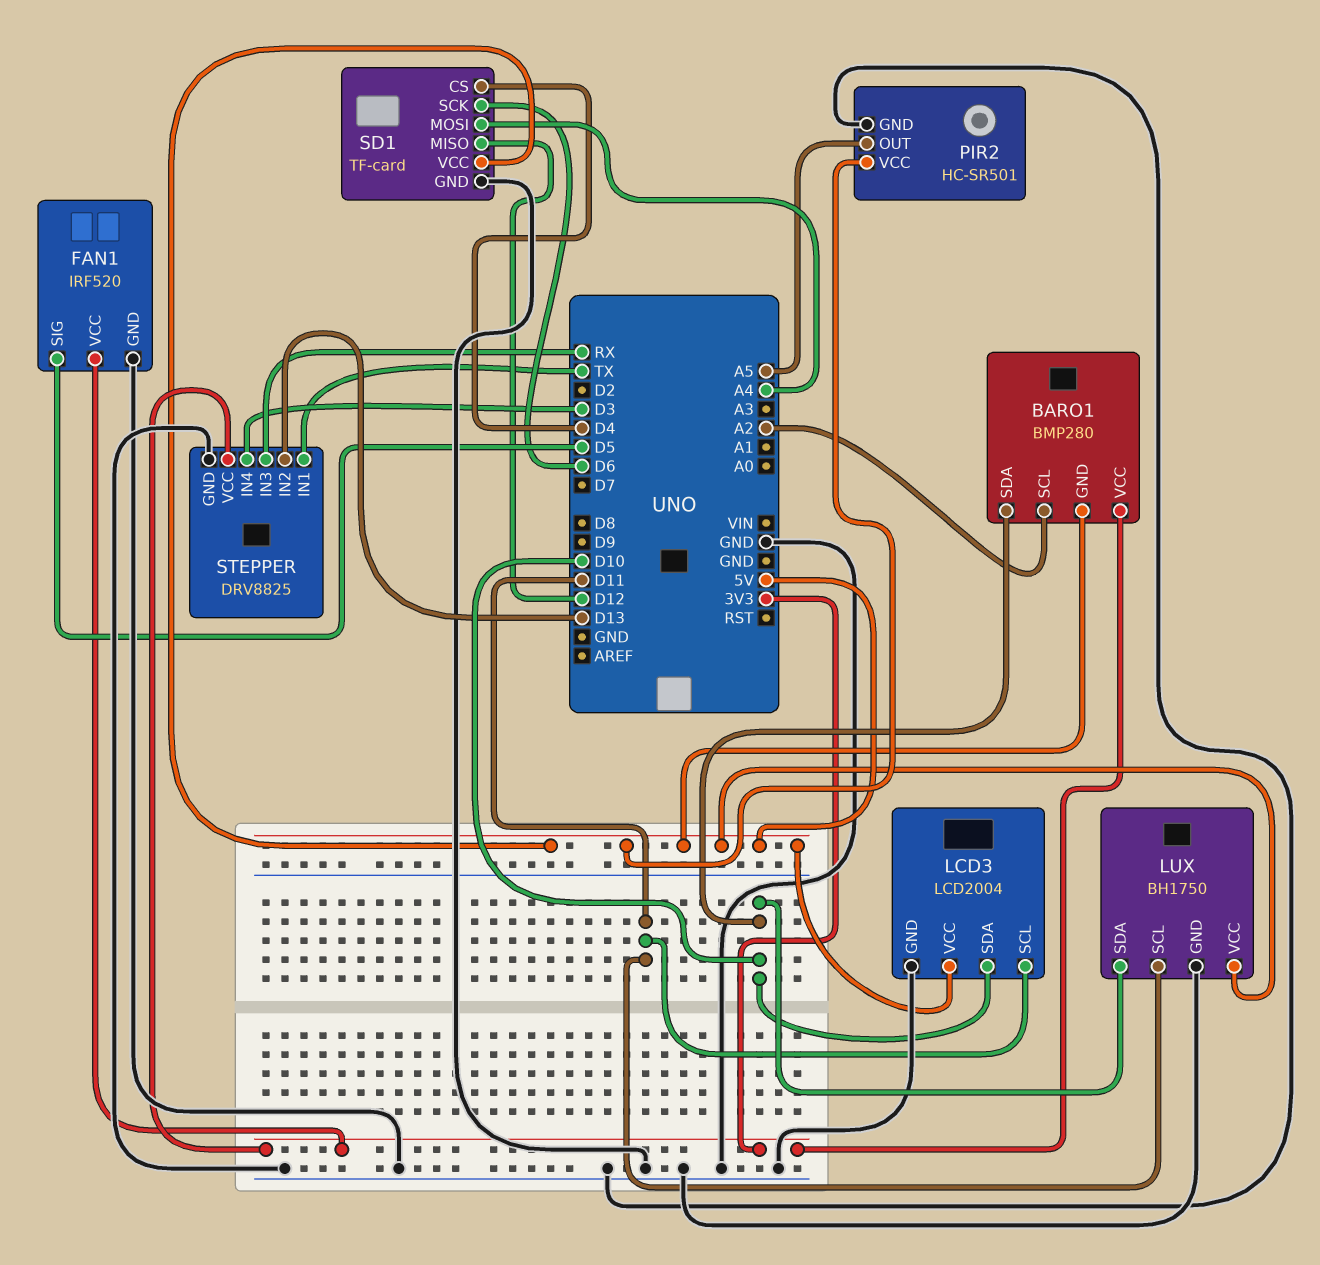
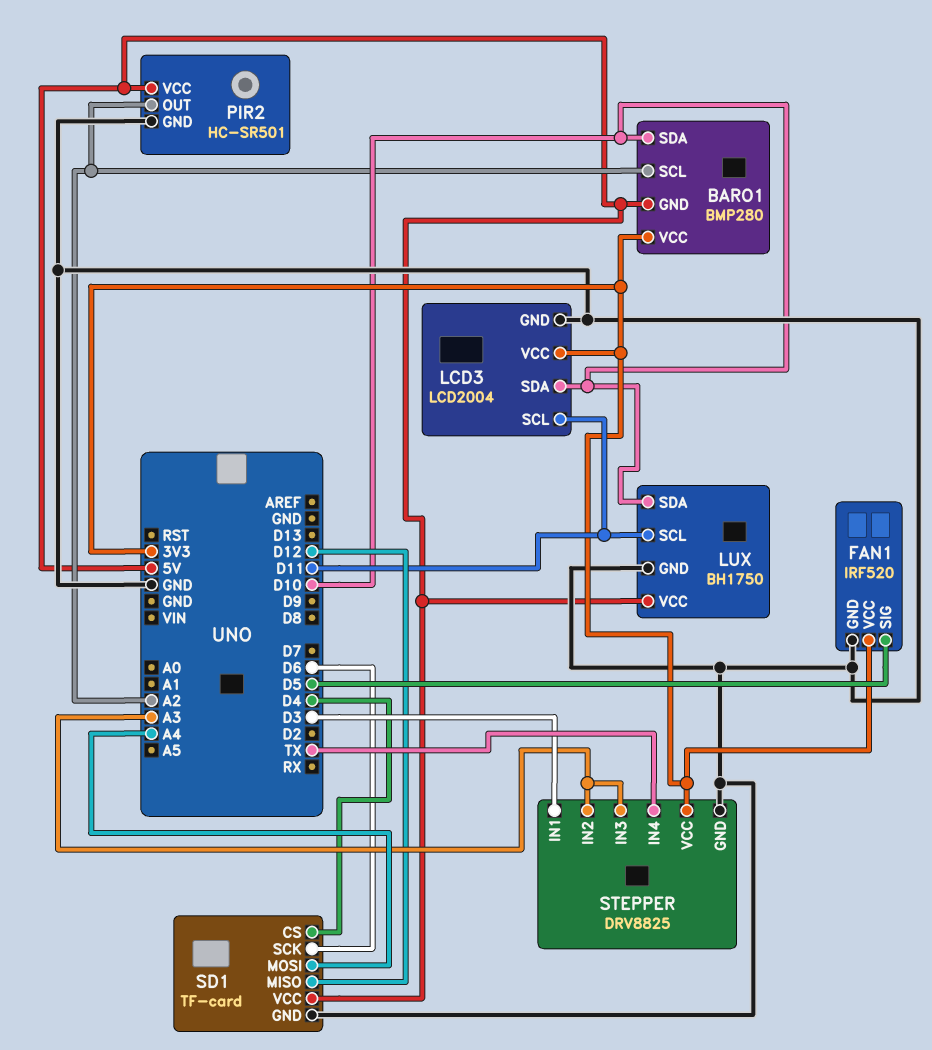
LCD3 pin VCC: 5V -> 3V3
PIR2 pin OUT: A5 -> A2
STEPPER pin IN1: TX -> D3
STEPPER pin IN2: D13 -> A3
STEPPER pin IN3: RX -> A3
STEPPER pin IN4: D3 -> TX

